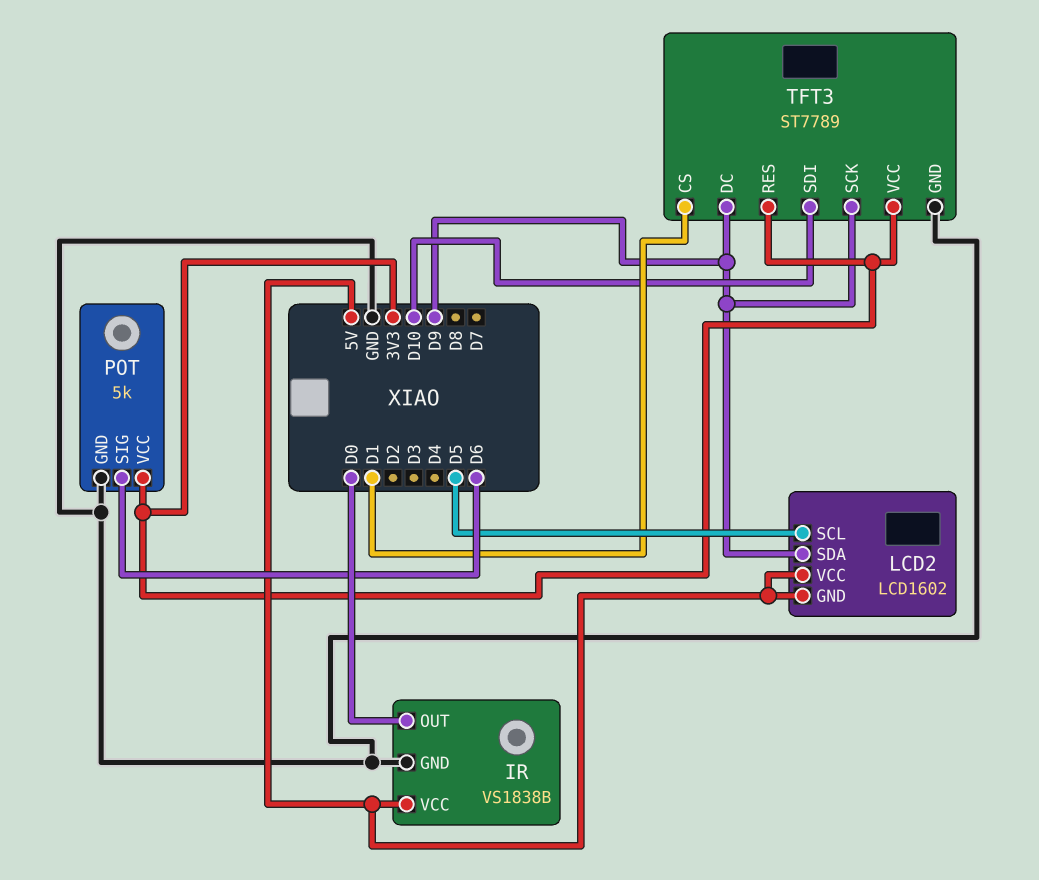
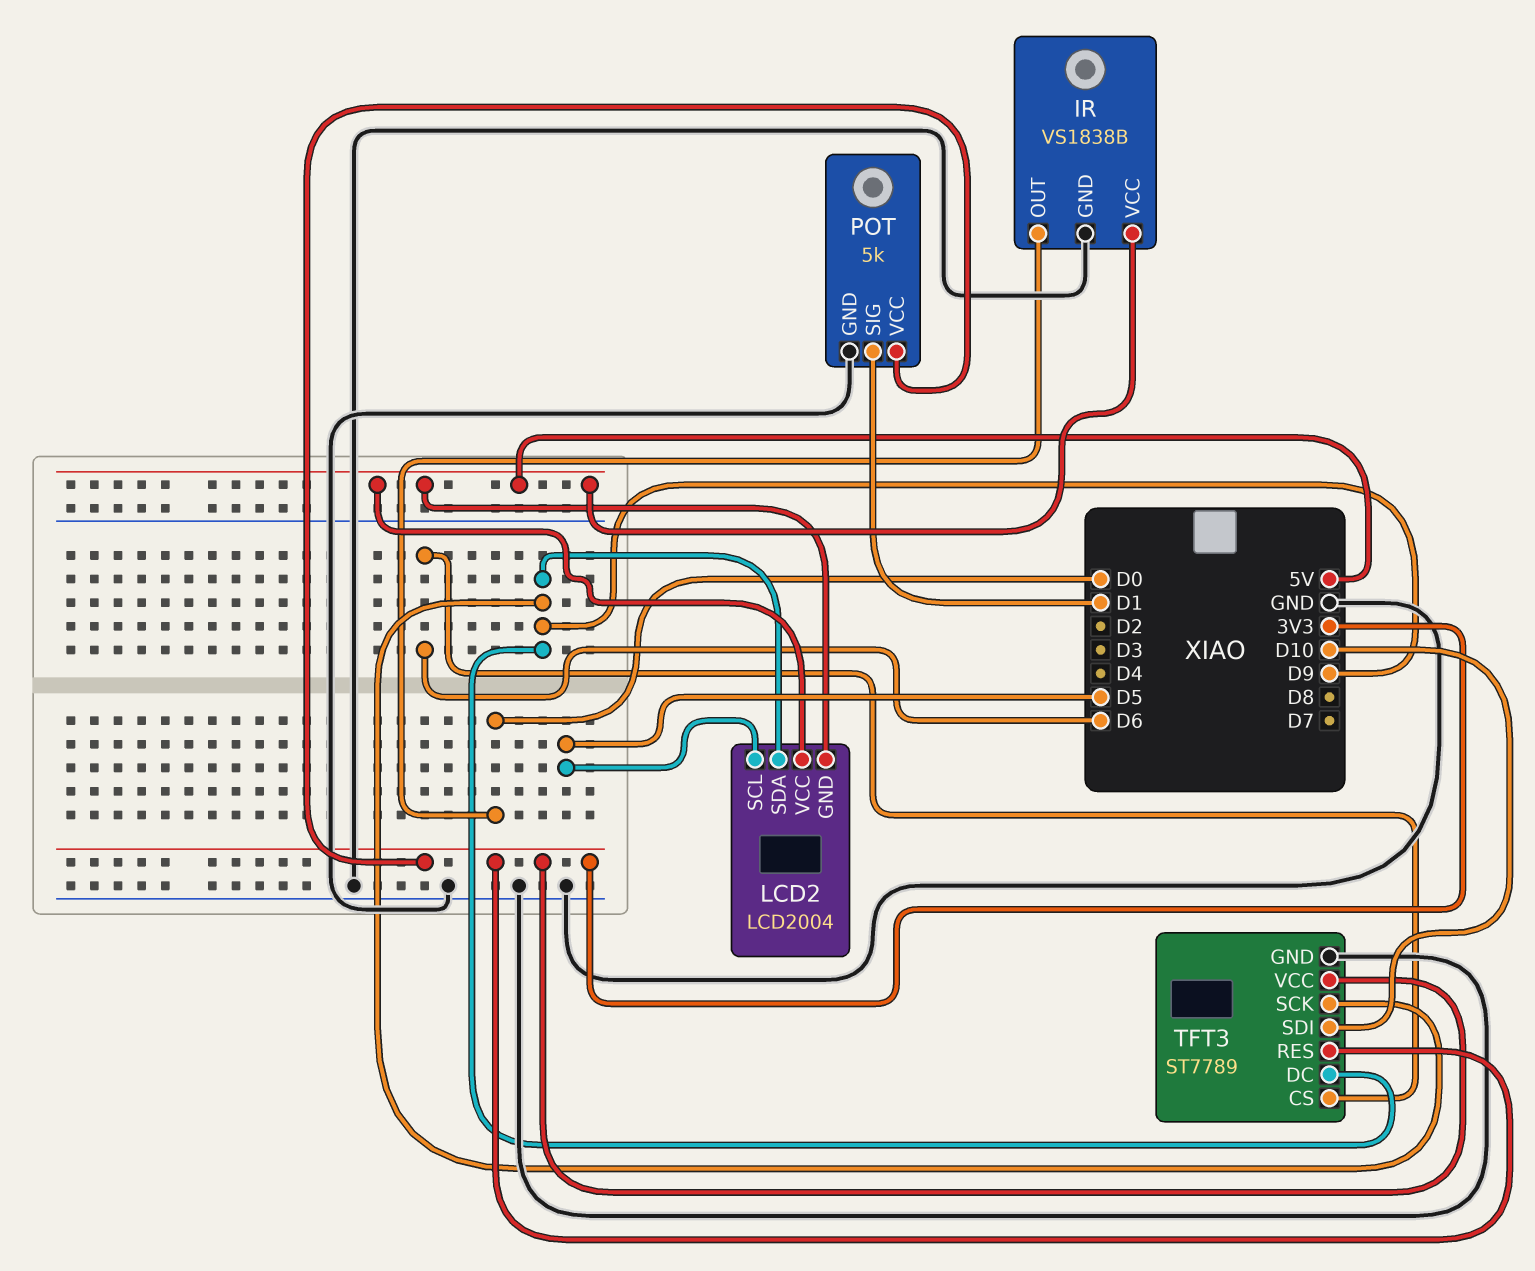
LCD2: LCD1602 -> LCD2004
POT pin SIG: D6 -> D1
TFT3 pin CS: D1 -> D6

